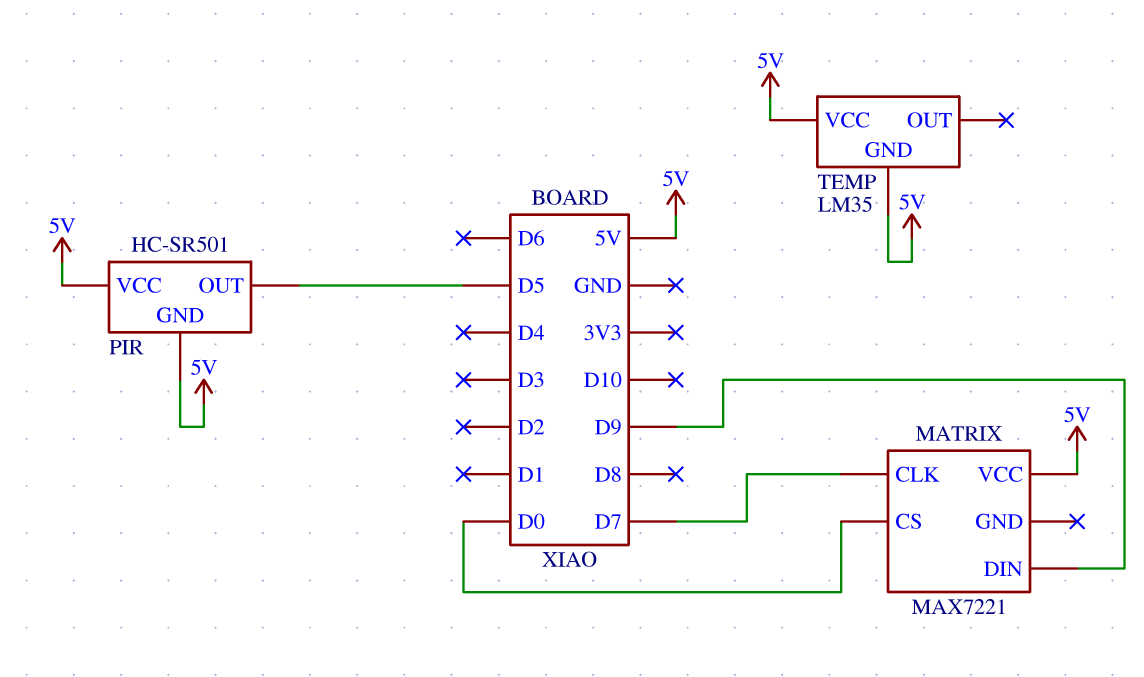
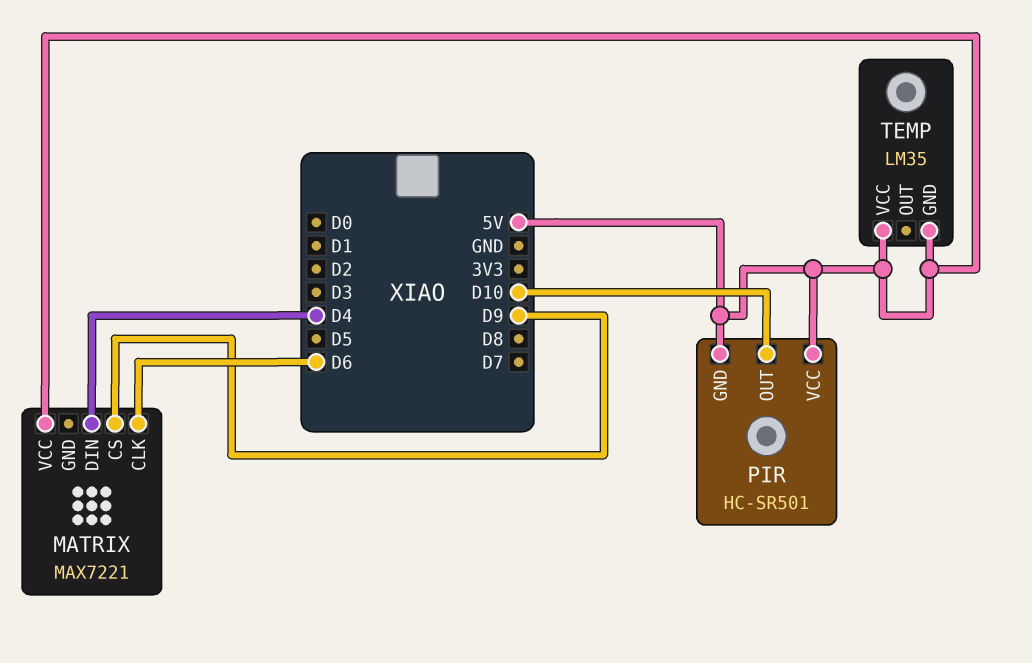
MATRIX pin CLK: D7 -> D6
MATRIX pin CS: D0 -> D9
MATRIX pin DIN: D9 -> D4
PIR pin OUT: D5 -> D10

